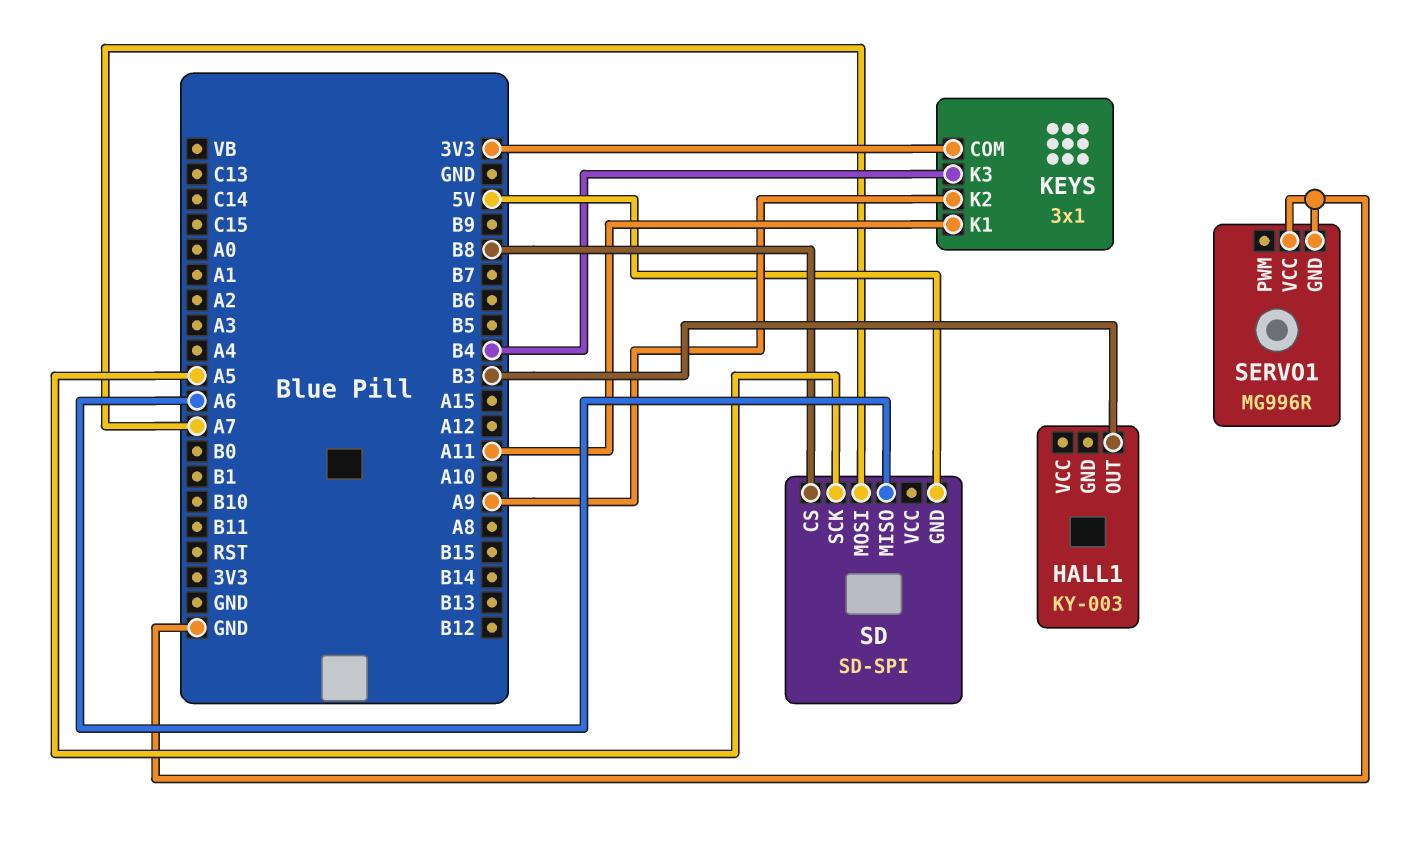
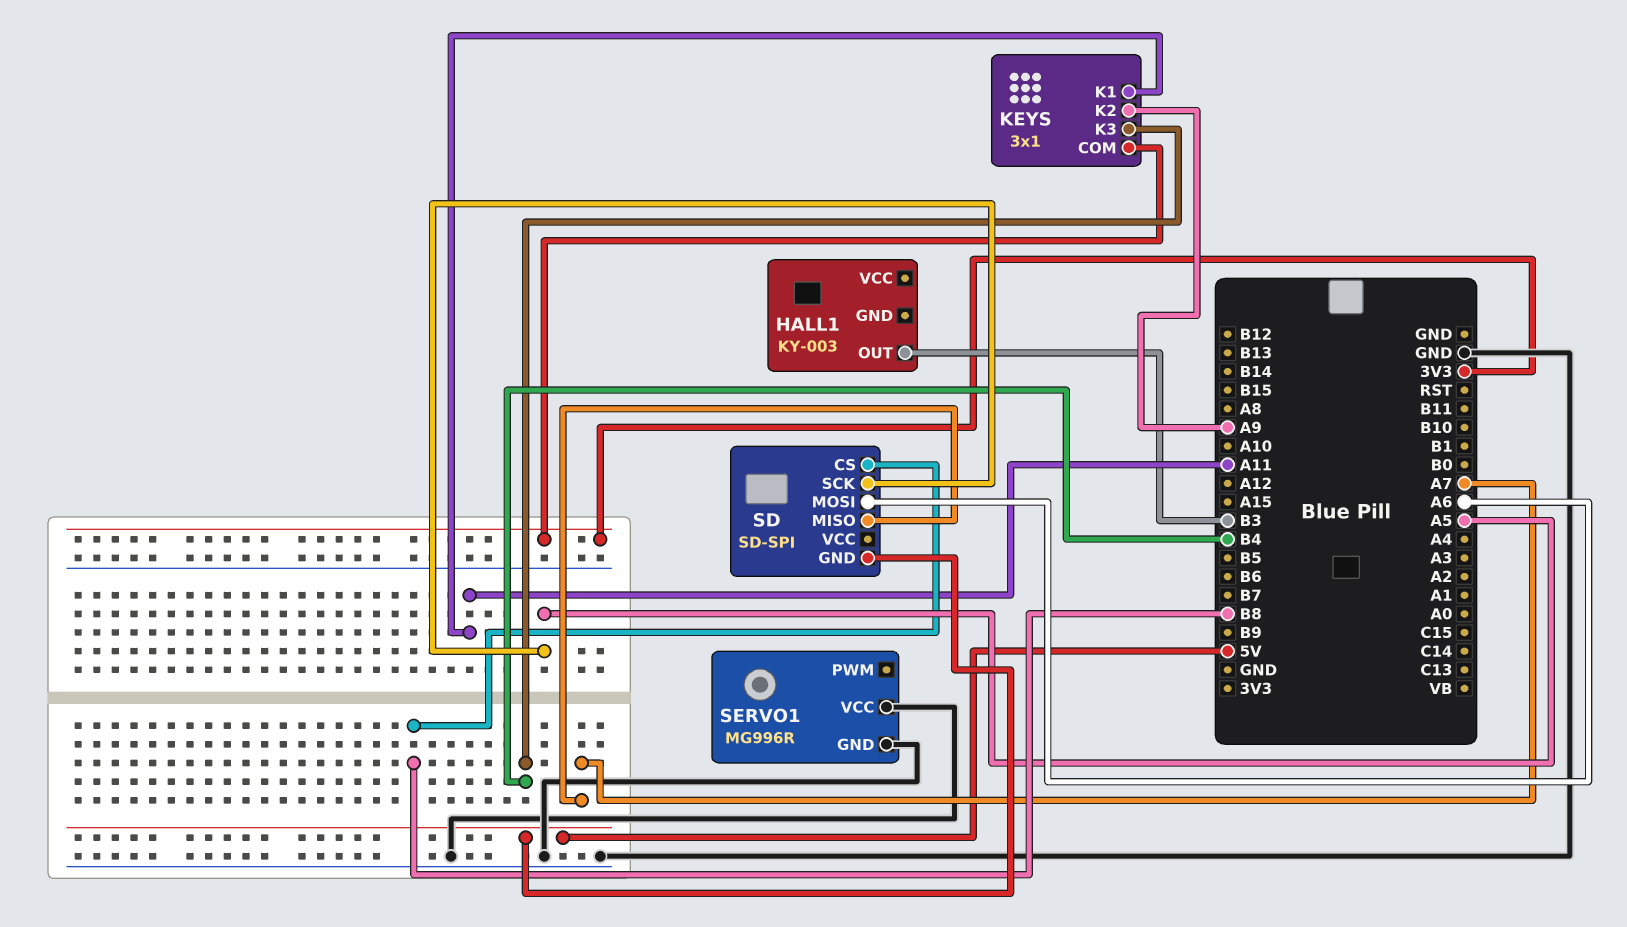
SD pin MISO: A6 -> A7
SD pin MOSI: A7 -> A6

